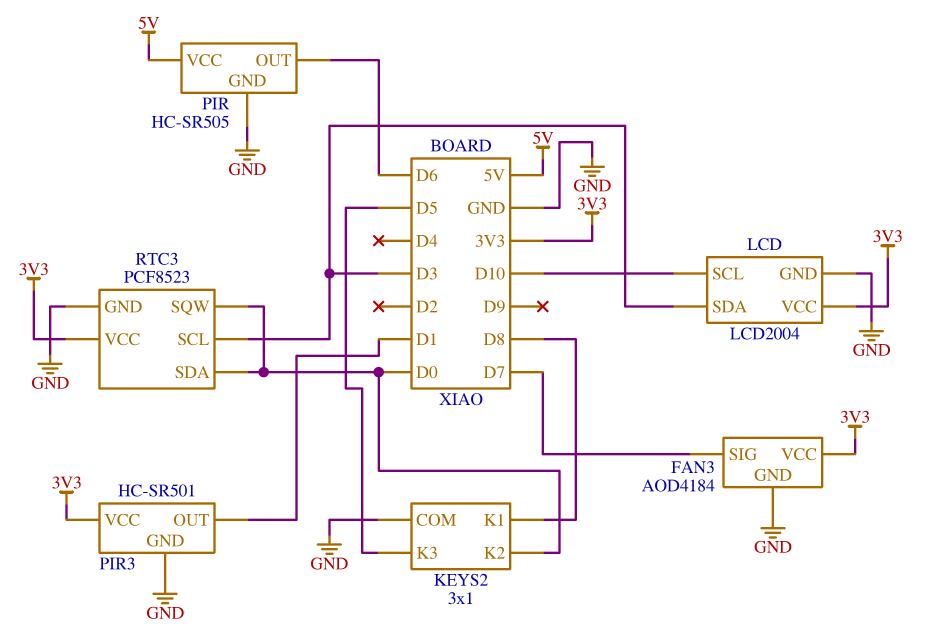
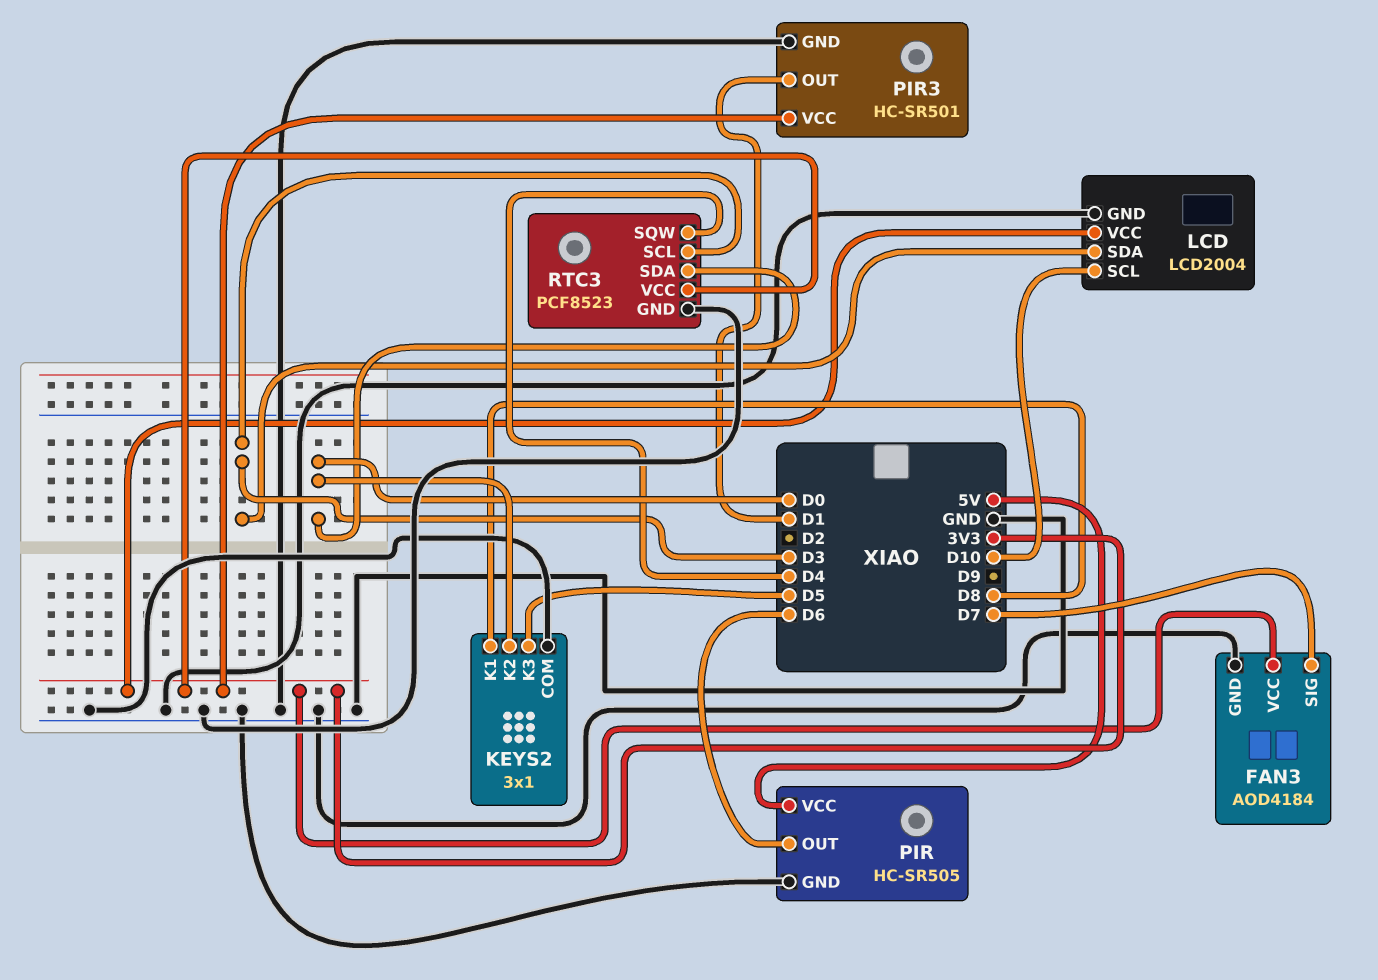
RTC3 pin SQW: D0 -> D4

